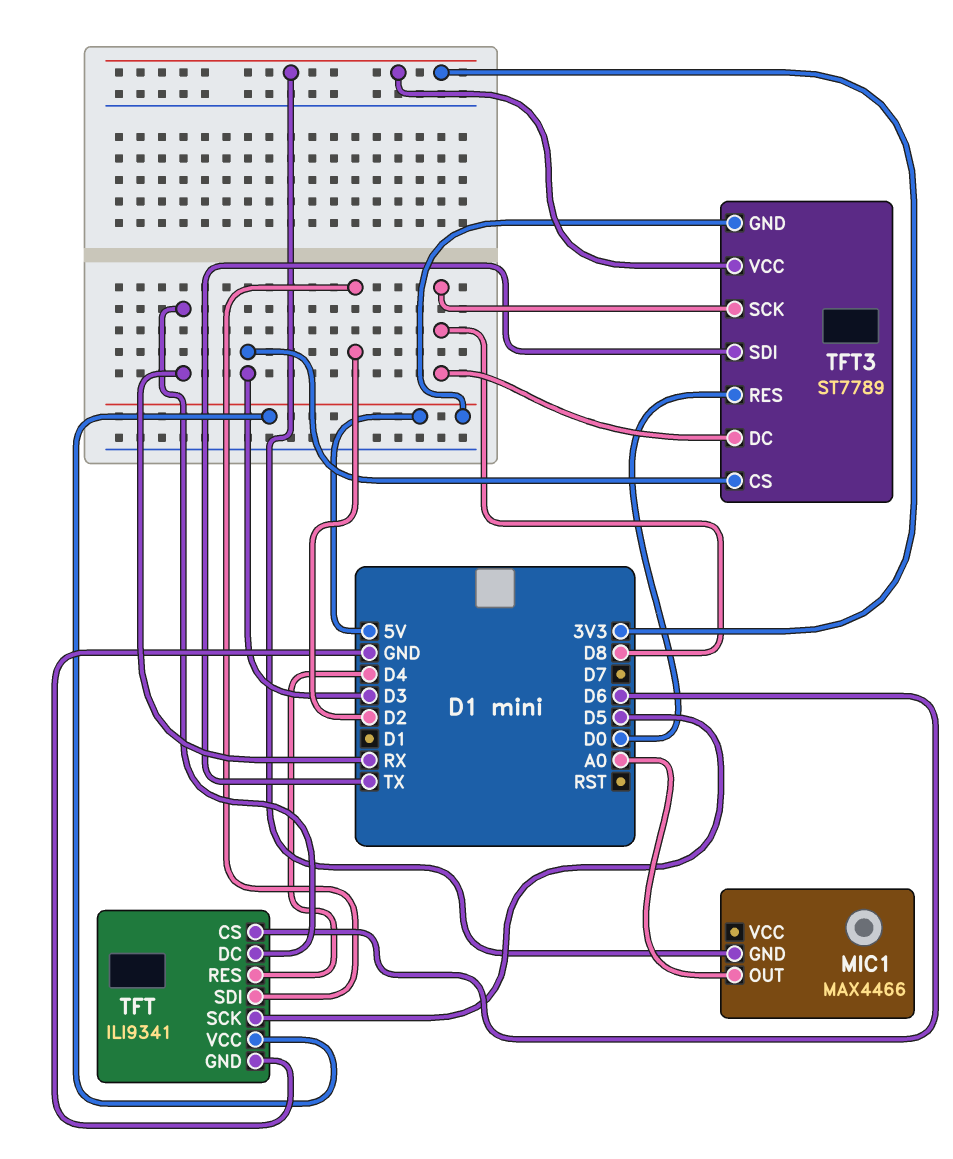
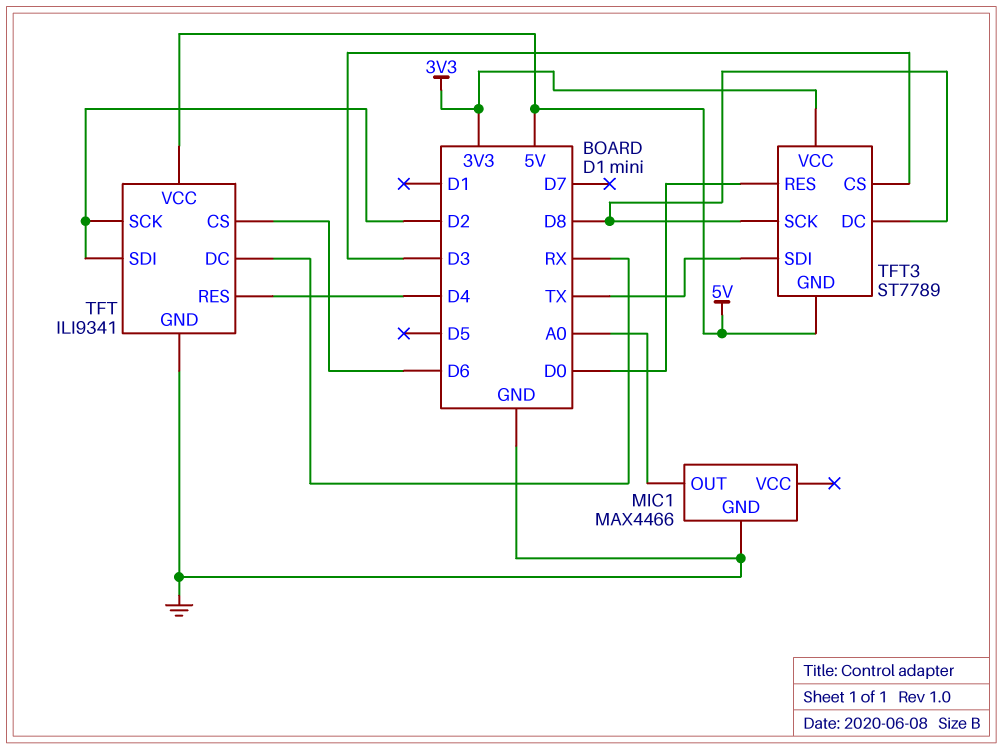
MIC1 pin GND: 3V3 -> GND
TFT pin SCK: D5 -> D2

